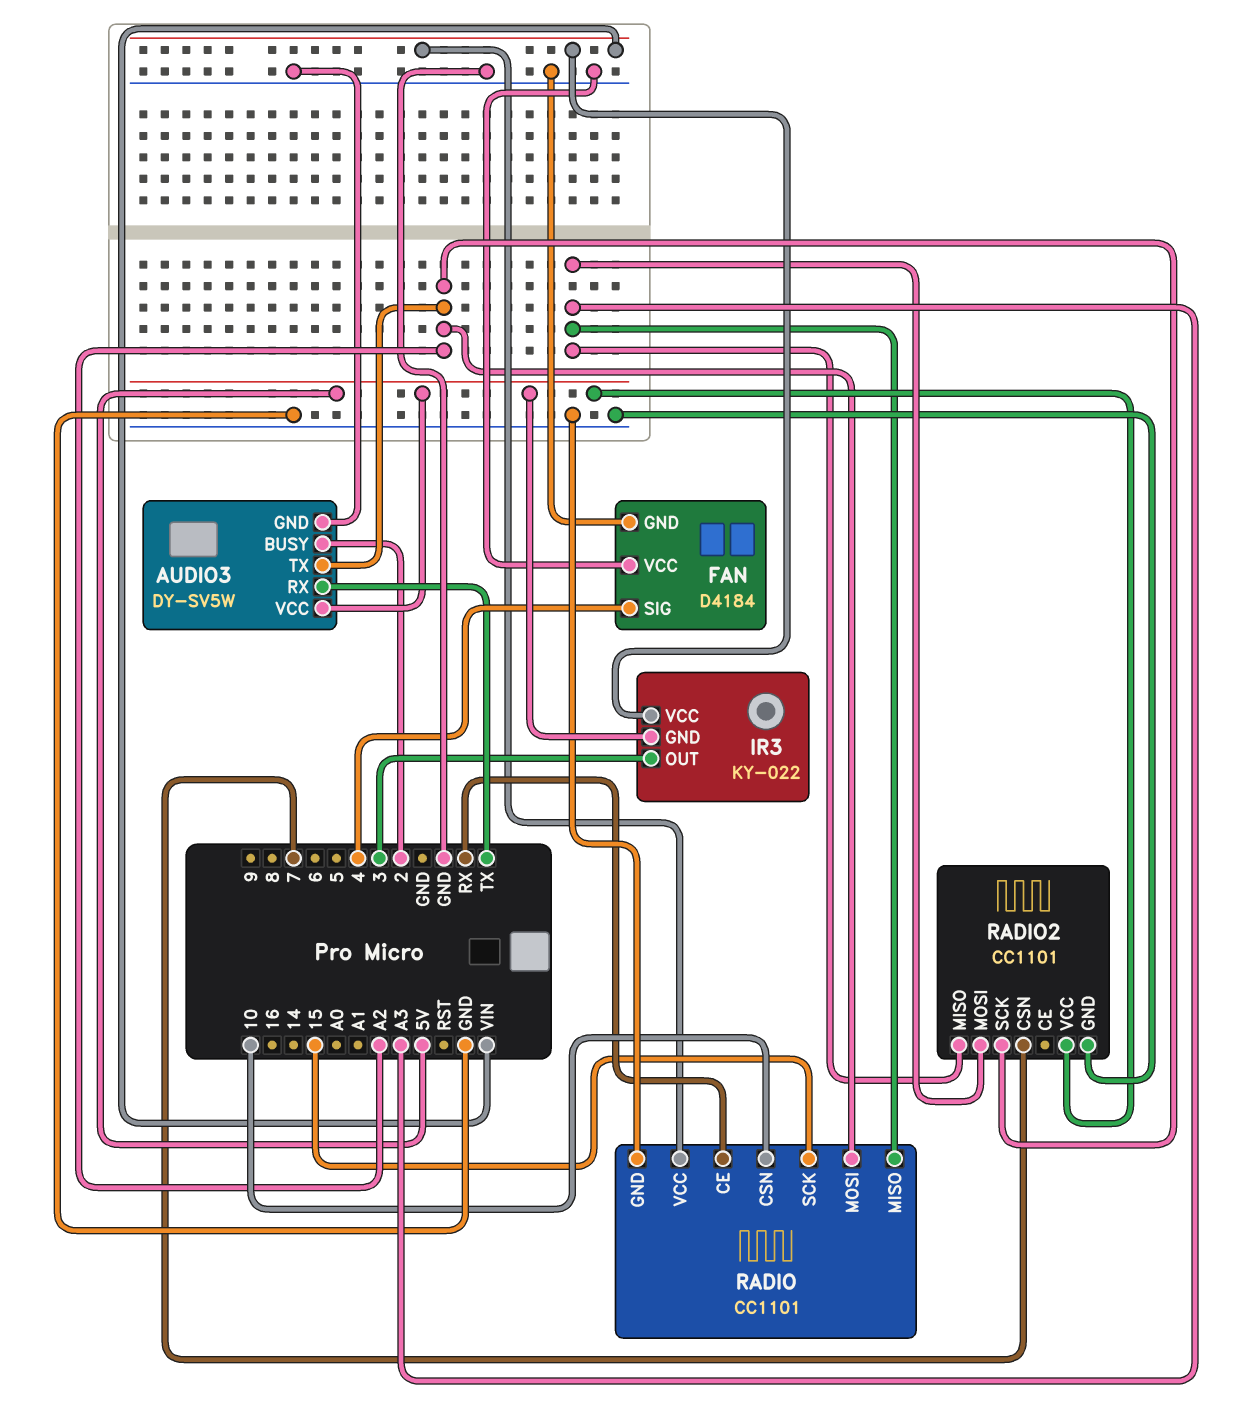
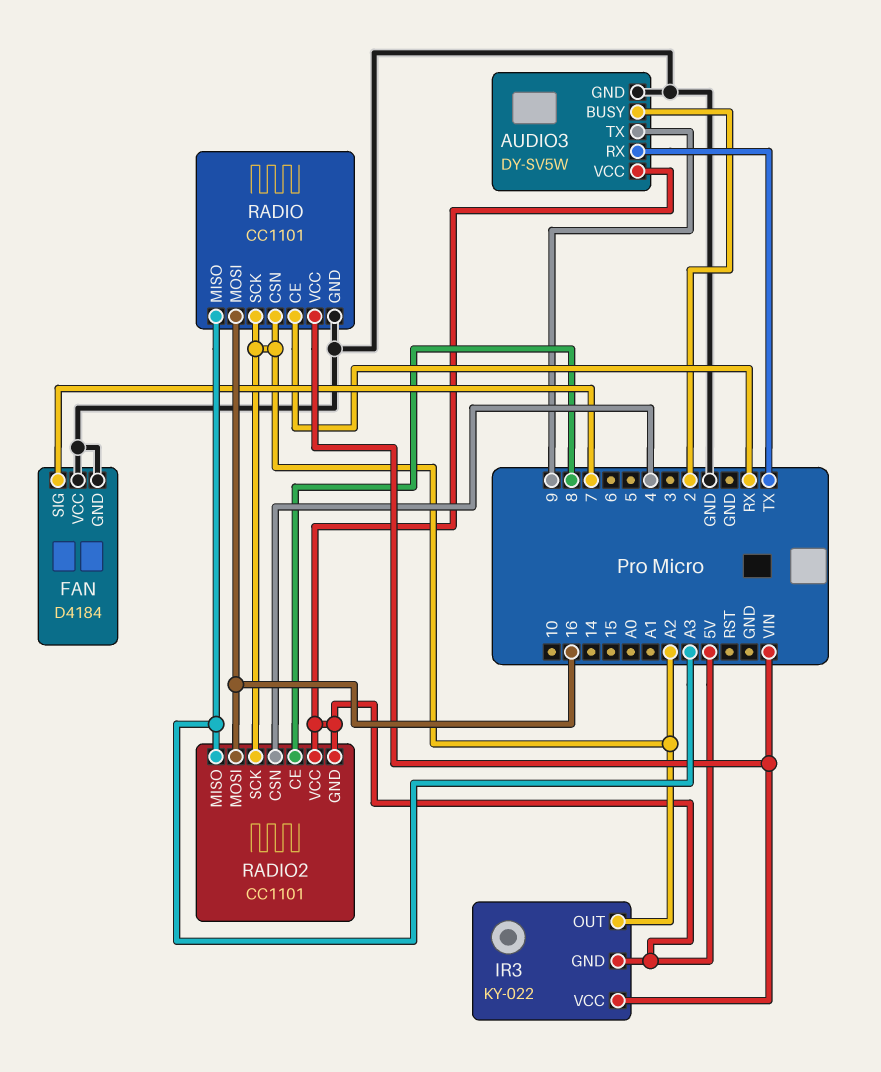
AUDIO3 pin TX: A2 -> 9
FAN pin SIG: 4 -> 7
IR3 pin OUT: 3 -> A2
RADIO pin CSN: 10 -> A2
RADIO pin MOSI: A2 -> 16
RADIO pin SCK: 15 -> A2
RADIO2 pin CE: none -> 8
RADIO2 pin CSN: 7 -> 4
RADIO2 pin GND: GND -> 5V
RADIO2 pin MOSI: A3 -> 16

